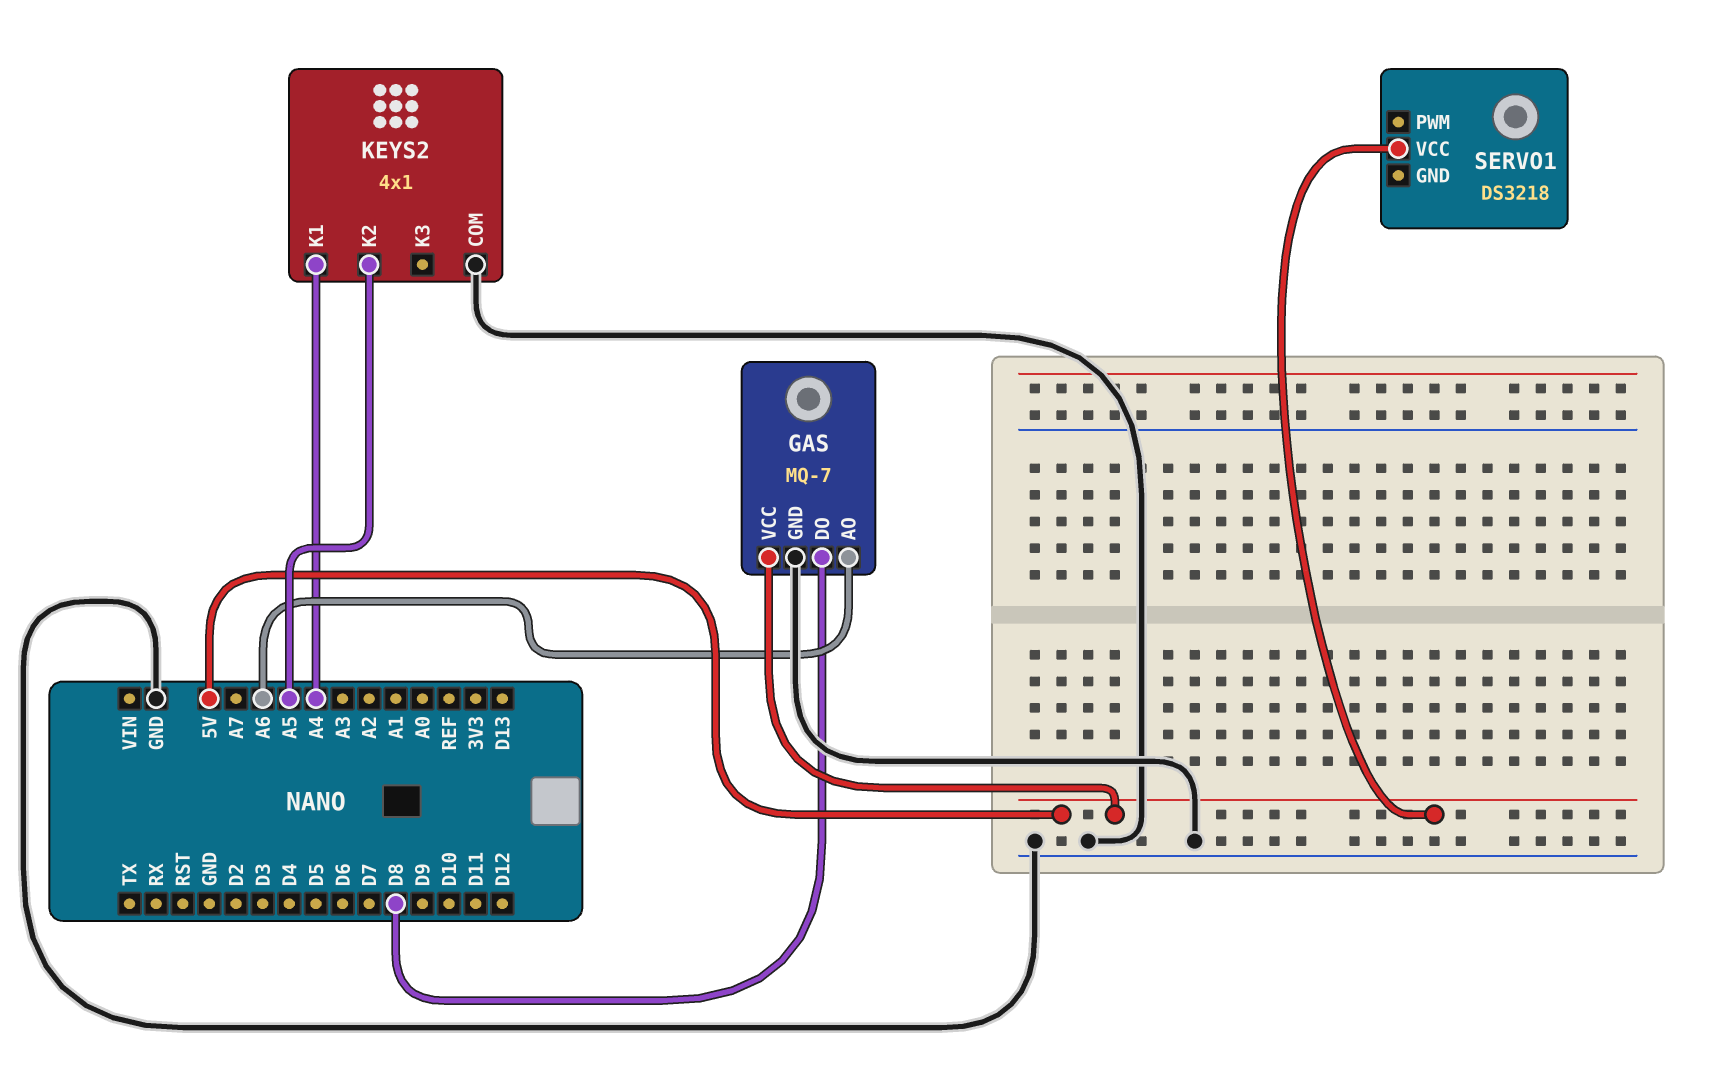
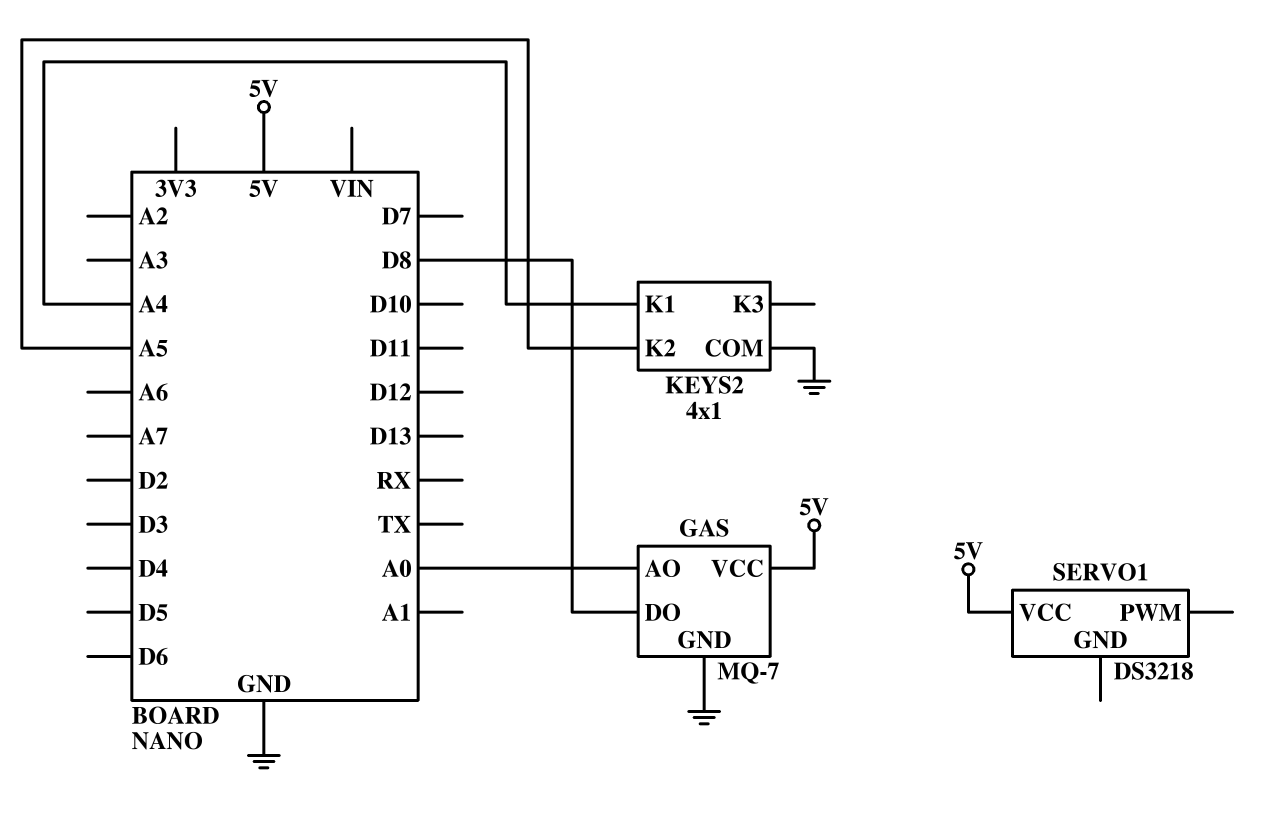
GAS pin AO: A6 -> A0

